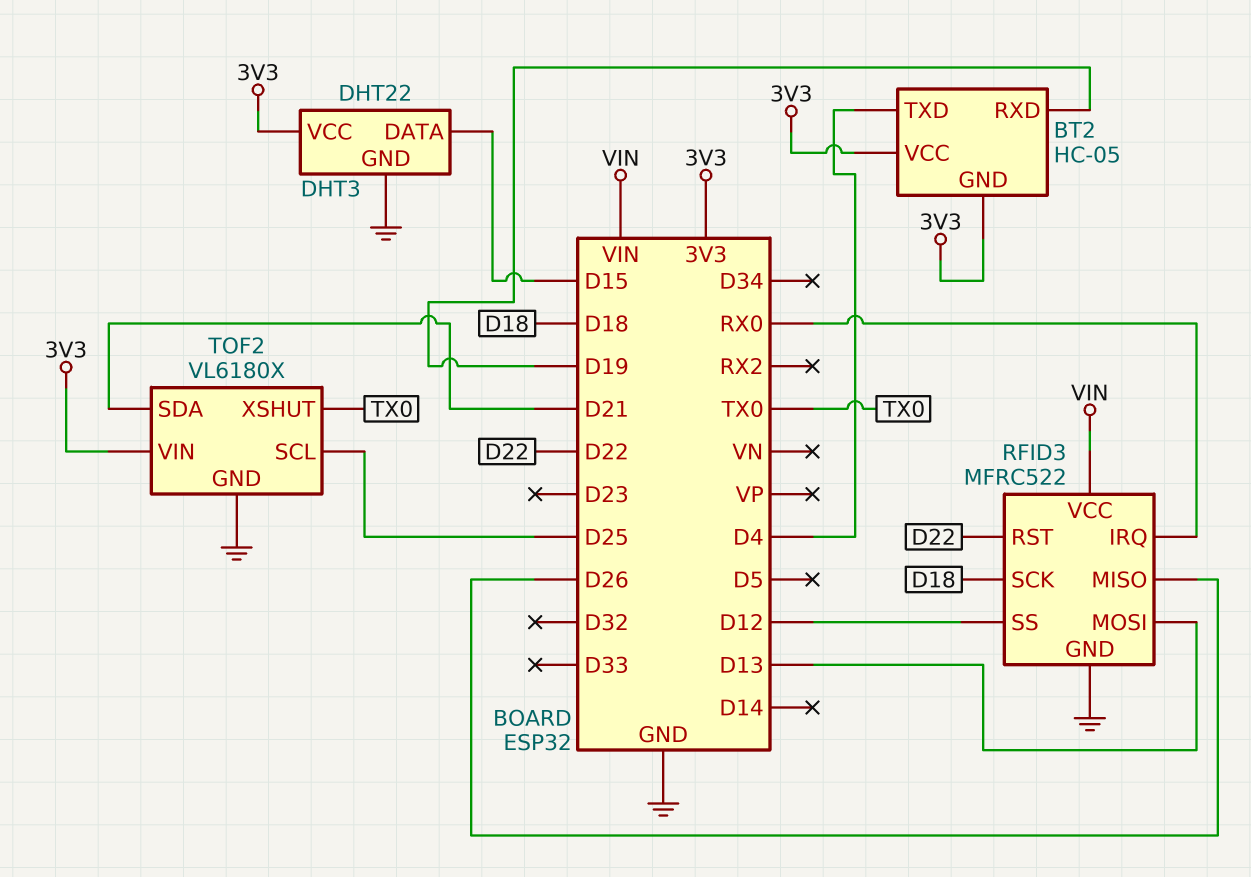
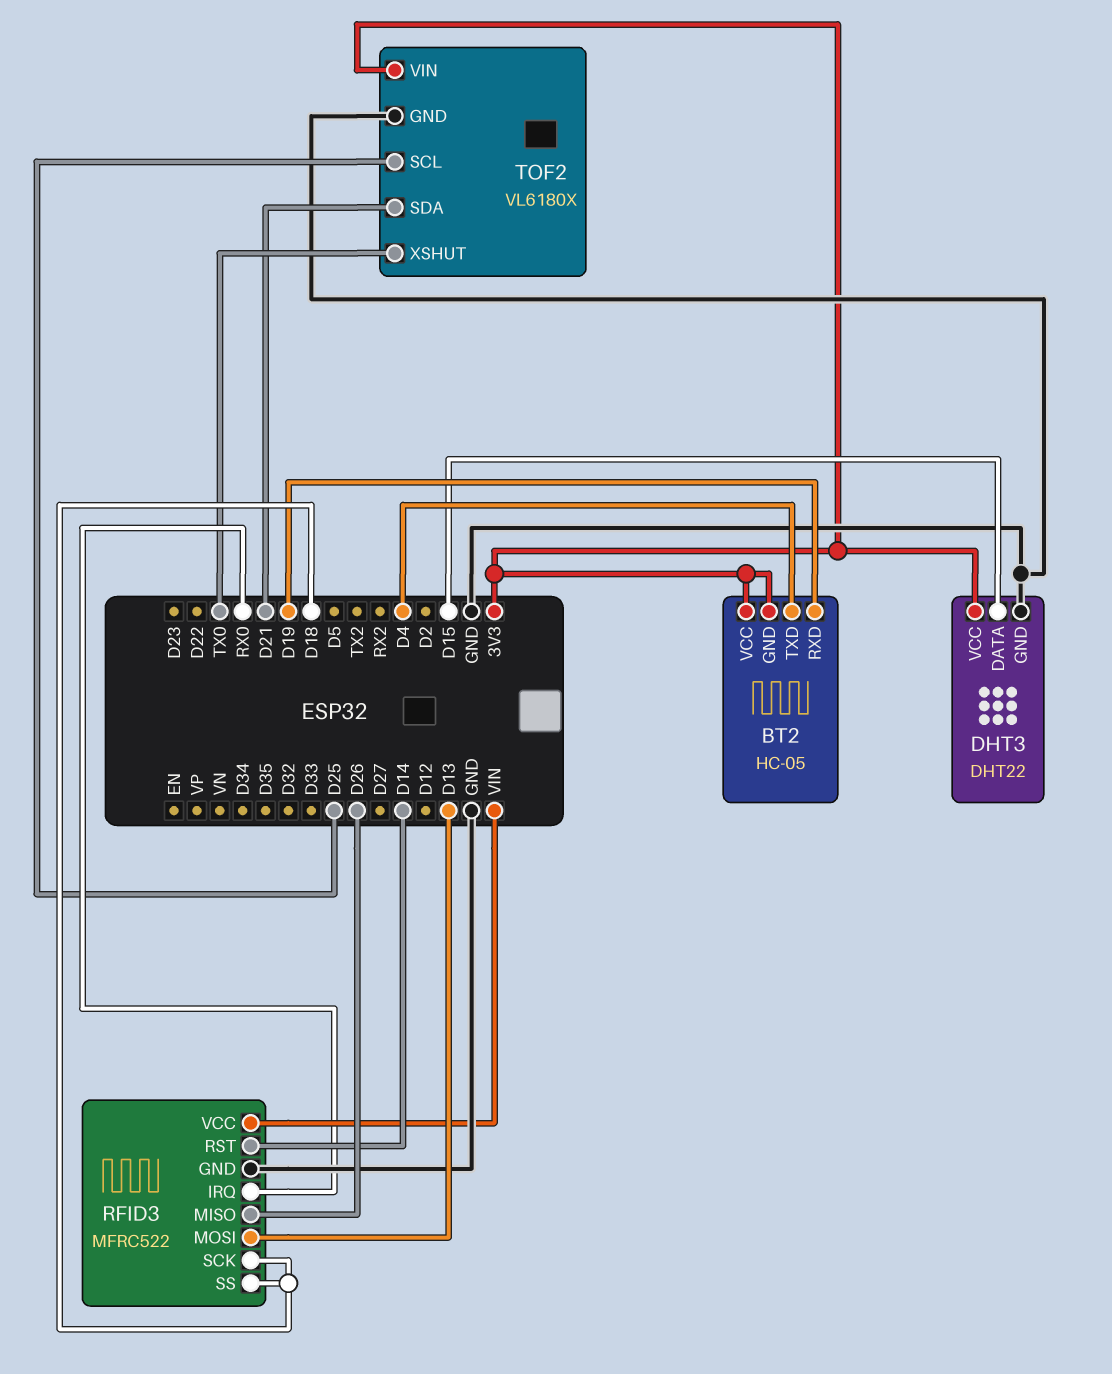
RFID3 pin RST: D22 -> D14
RFID3 pin SS: D12 -> D18

